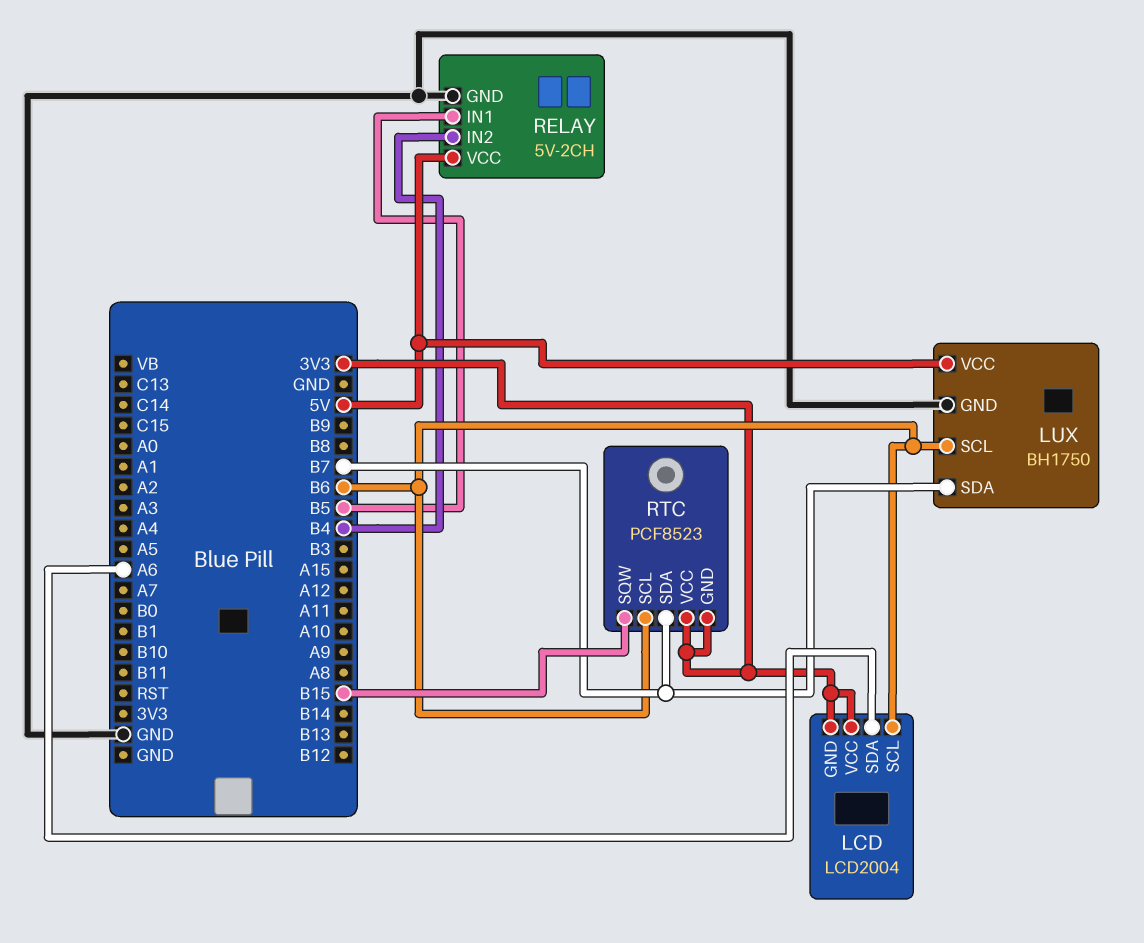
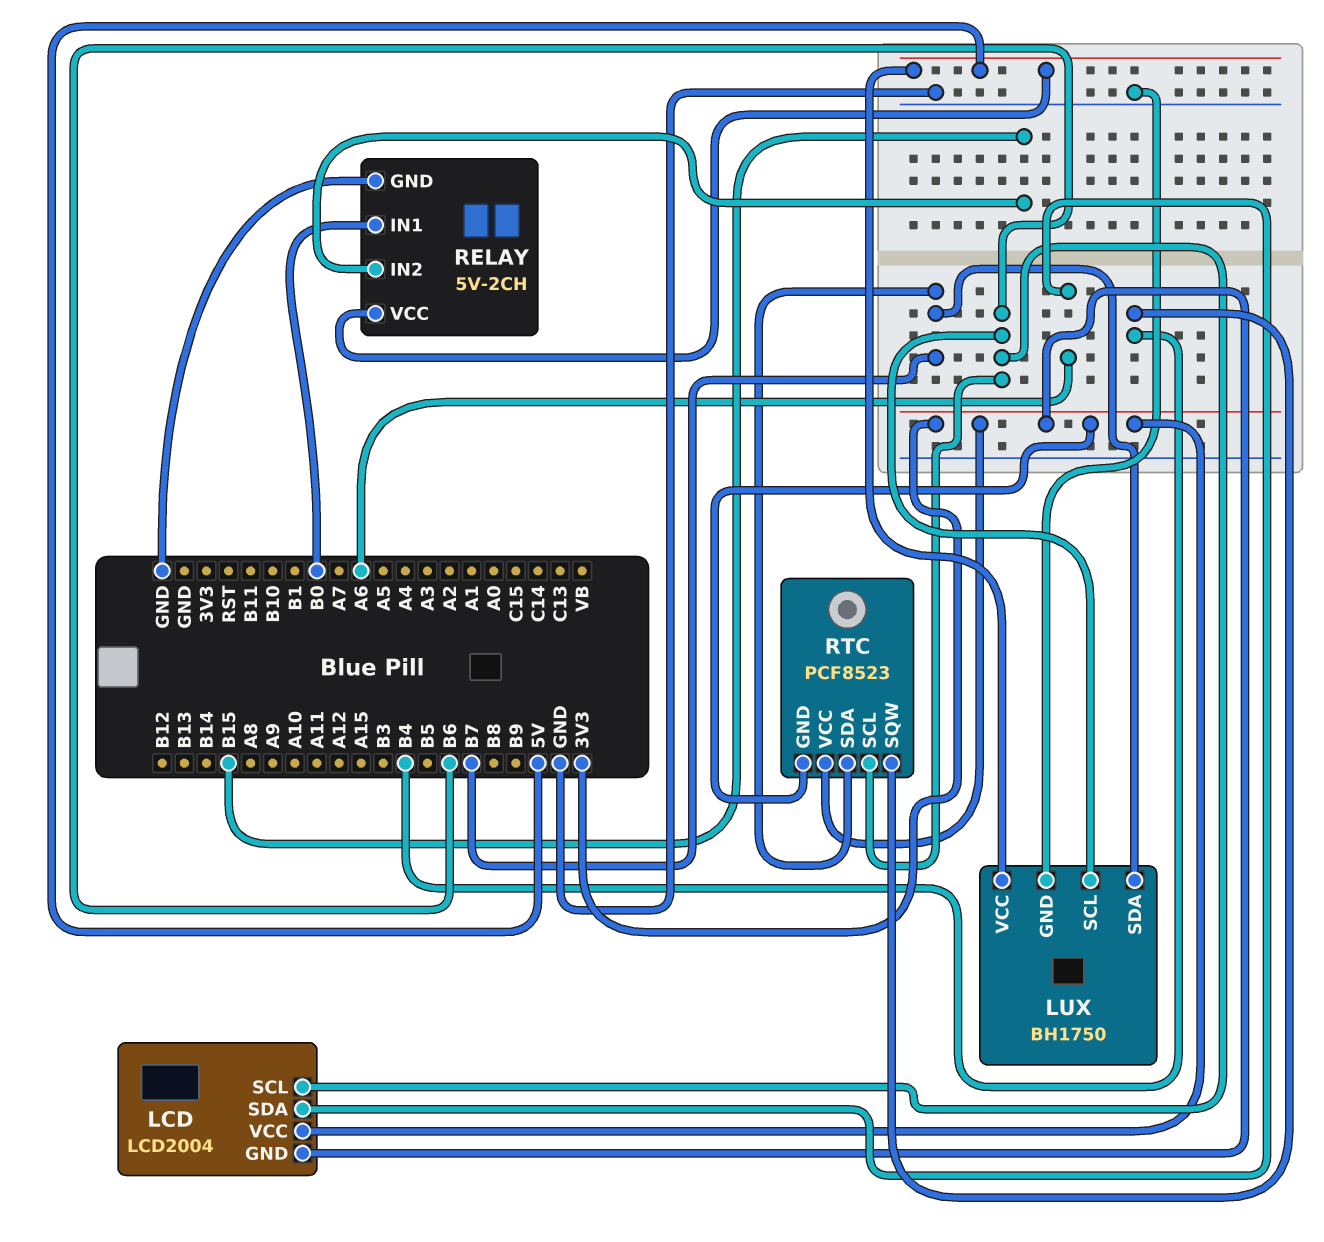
RELAY pin IN1: B5 -> B0
RELAY pin IN2: B4 -> B15
RTC pin SQW: B15 -> B4

